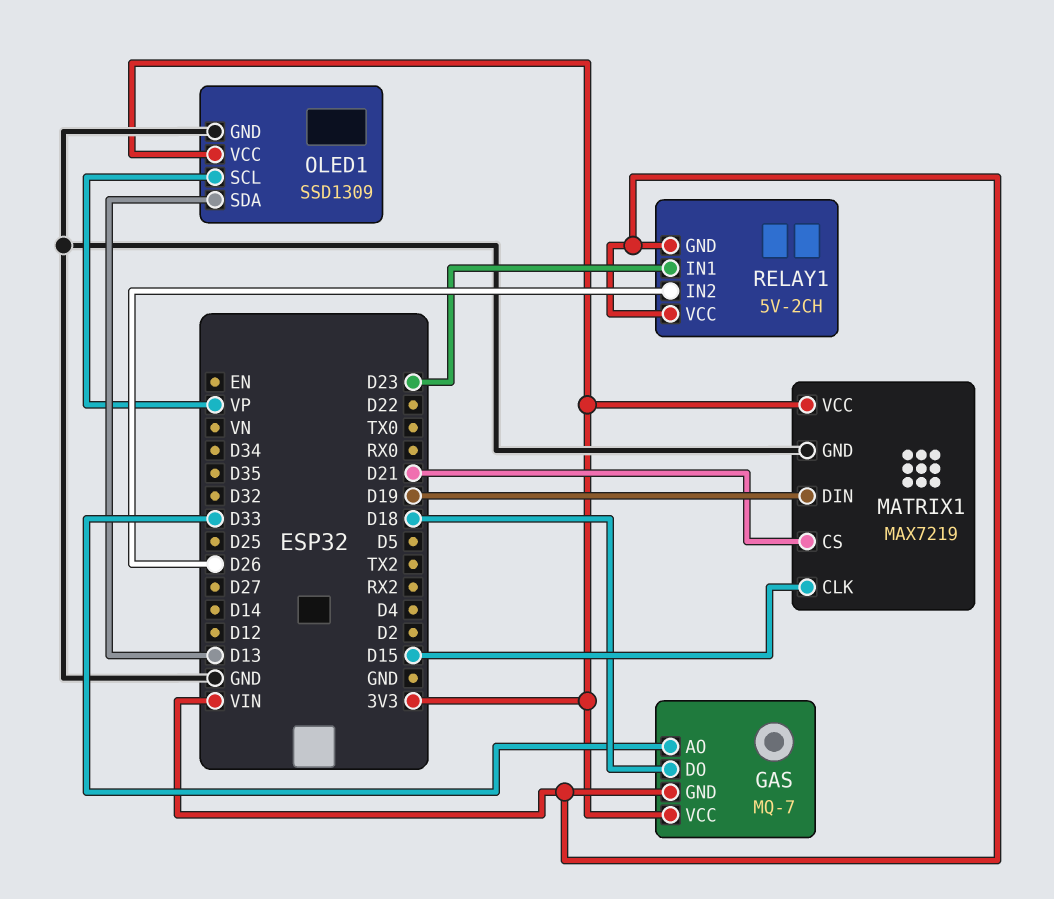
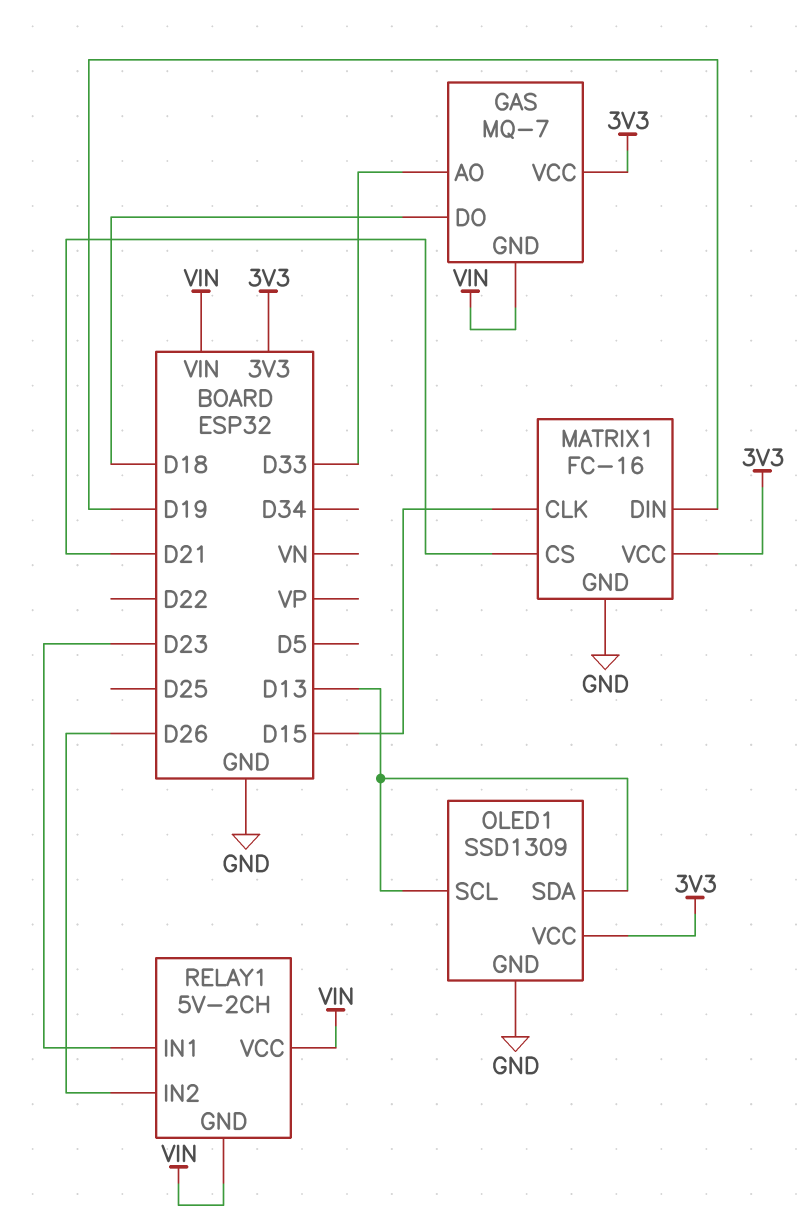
MATRIX1: MAX7219 -> FC-16
OLED1 pin SCL: VP -> D13

